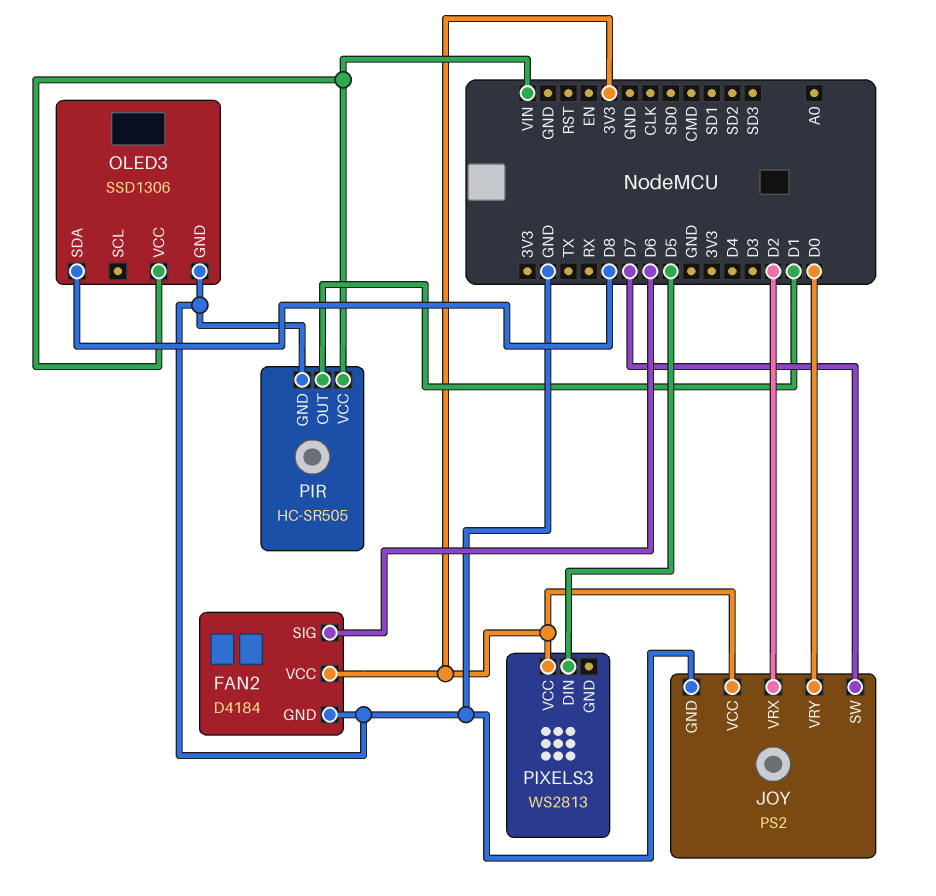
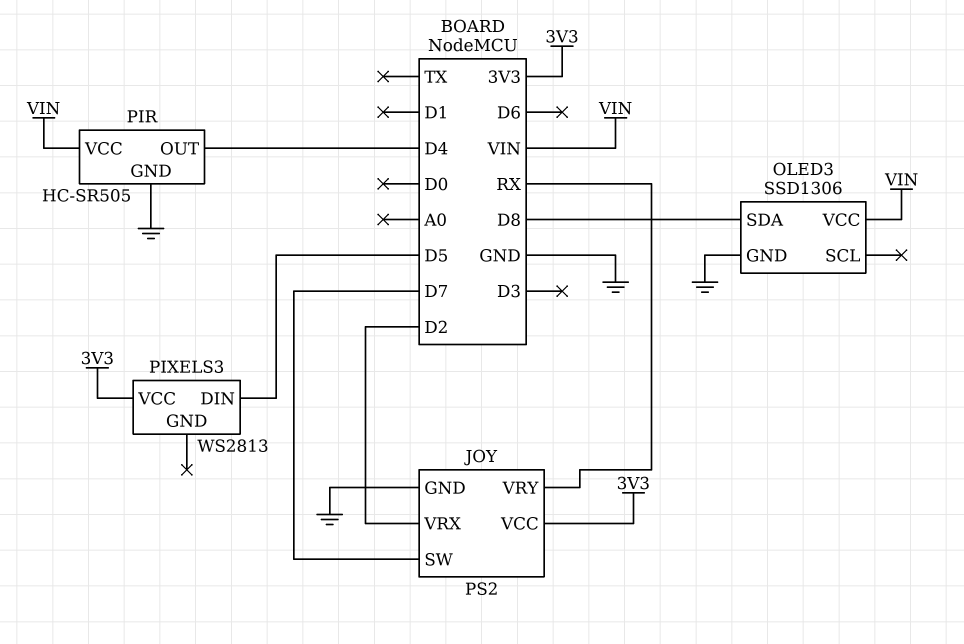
FAN2: D4184 -> none
FAN2 pin GND: GND -> none
FAN2 pin SIG: D6 -> none
FAN2 pin VCC: 3V3 -> none
JOY pin VRY: D0 -> RX
PIR pin OUT: D1 -> D4

